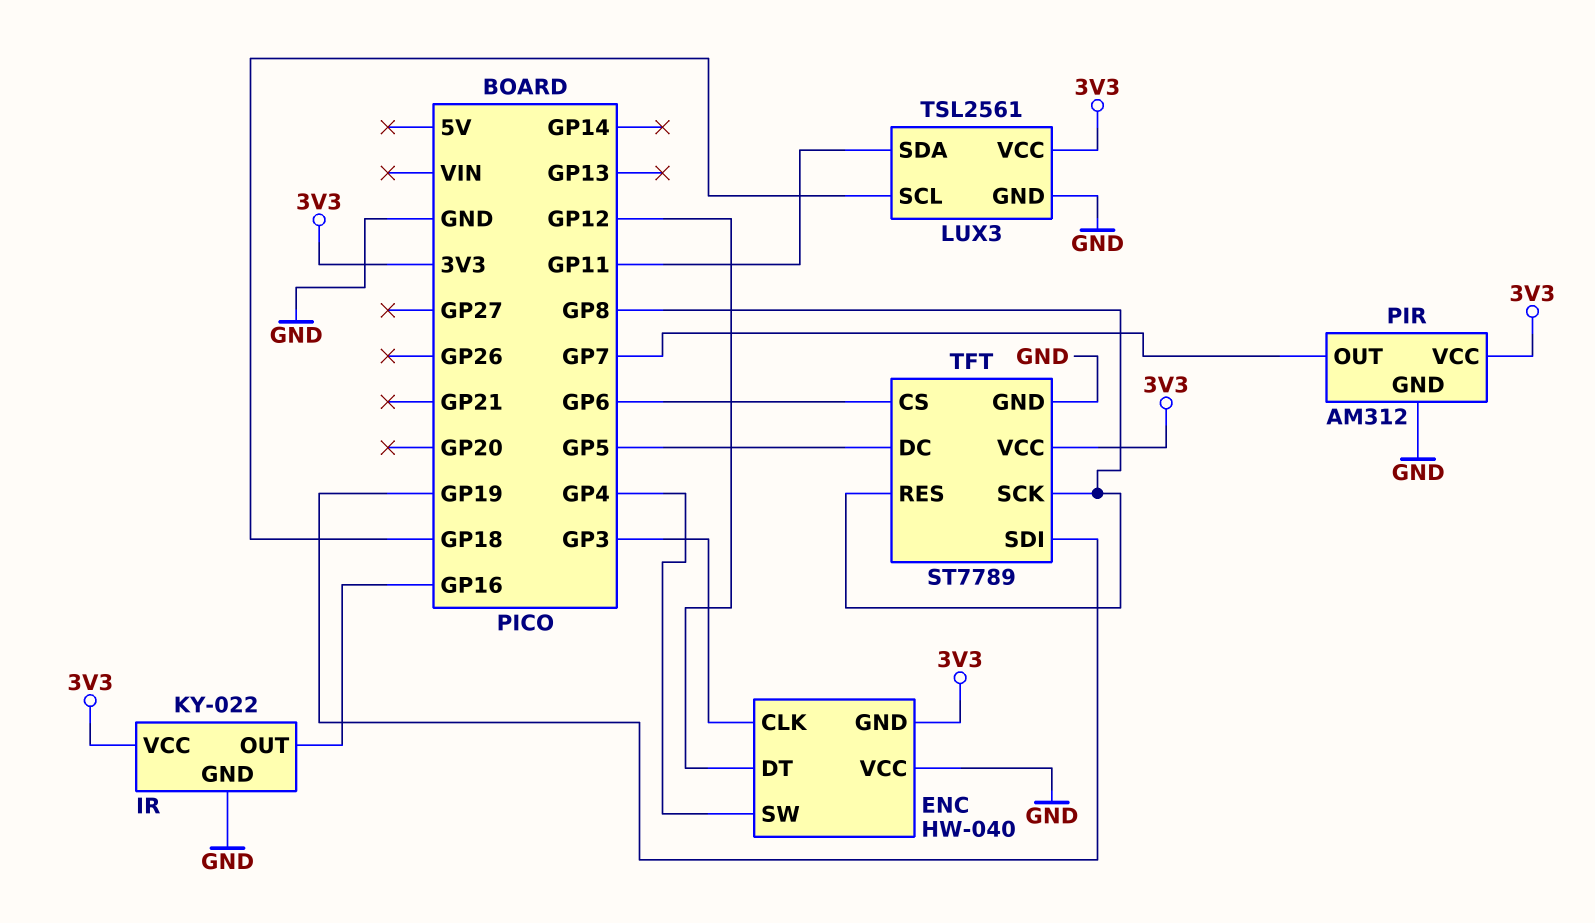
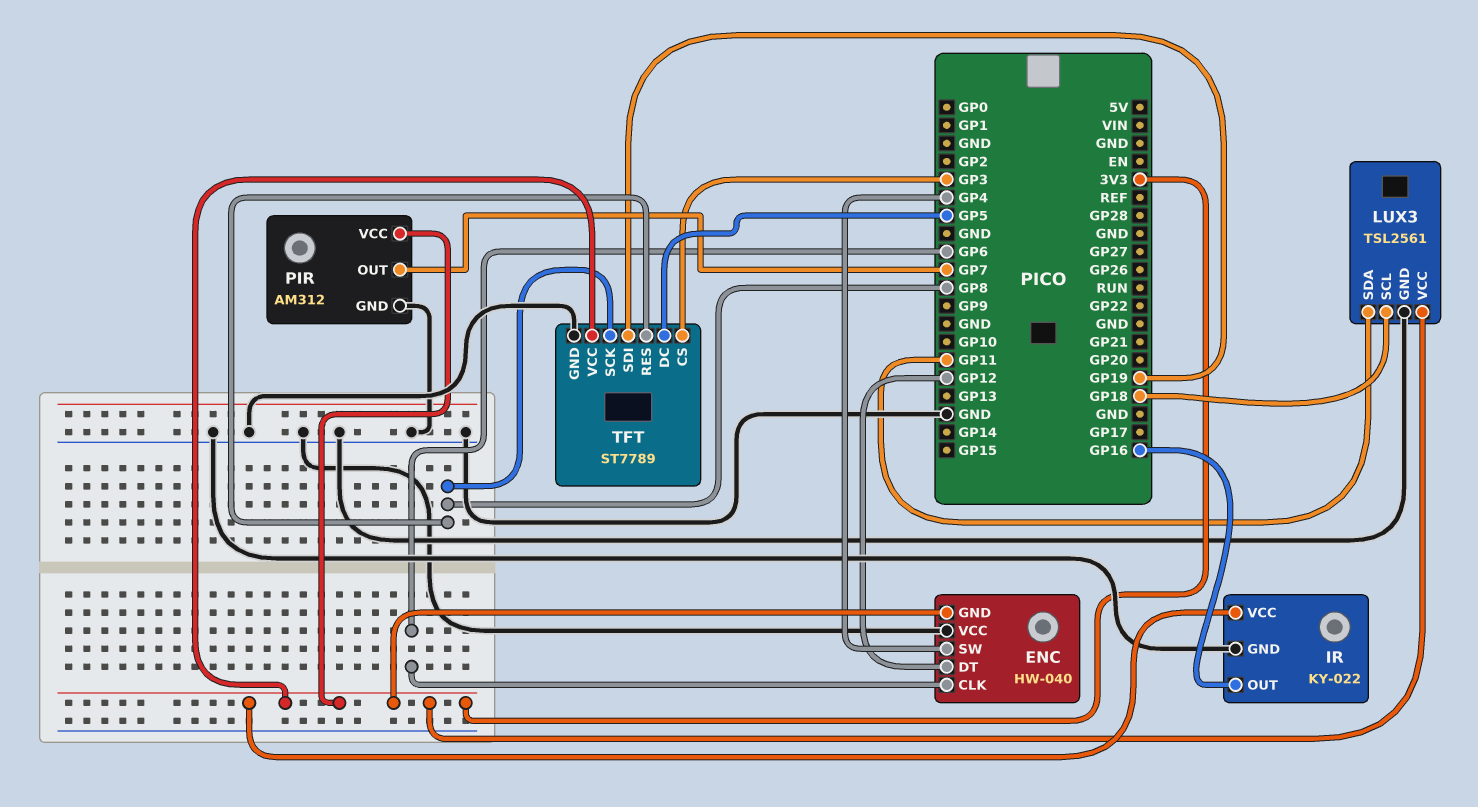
ENC pin CLK: GP3 -> GP6
TFT pin CS: GP6 -> GP3

